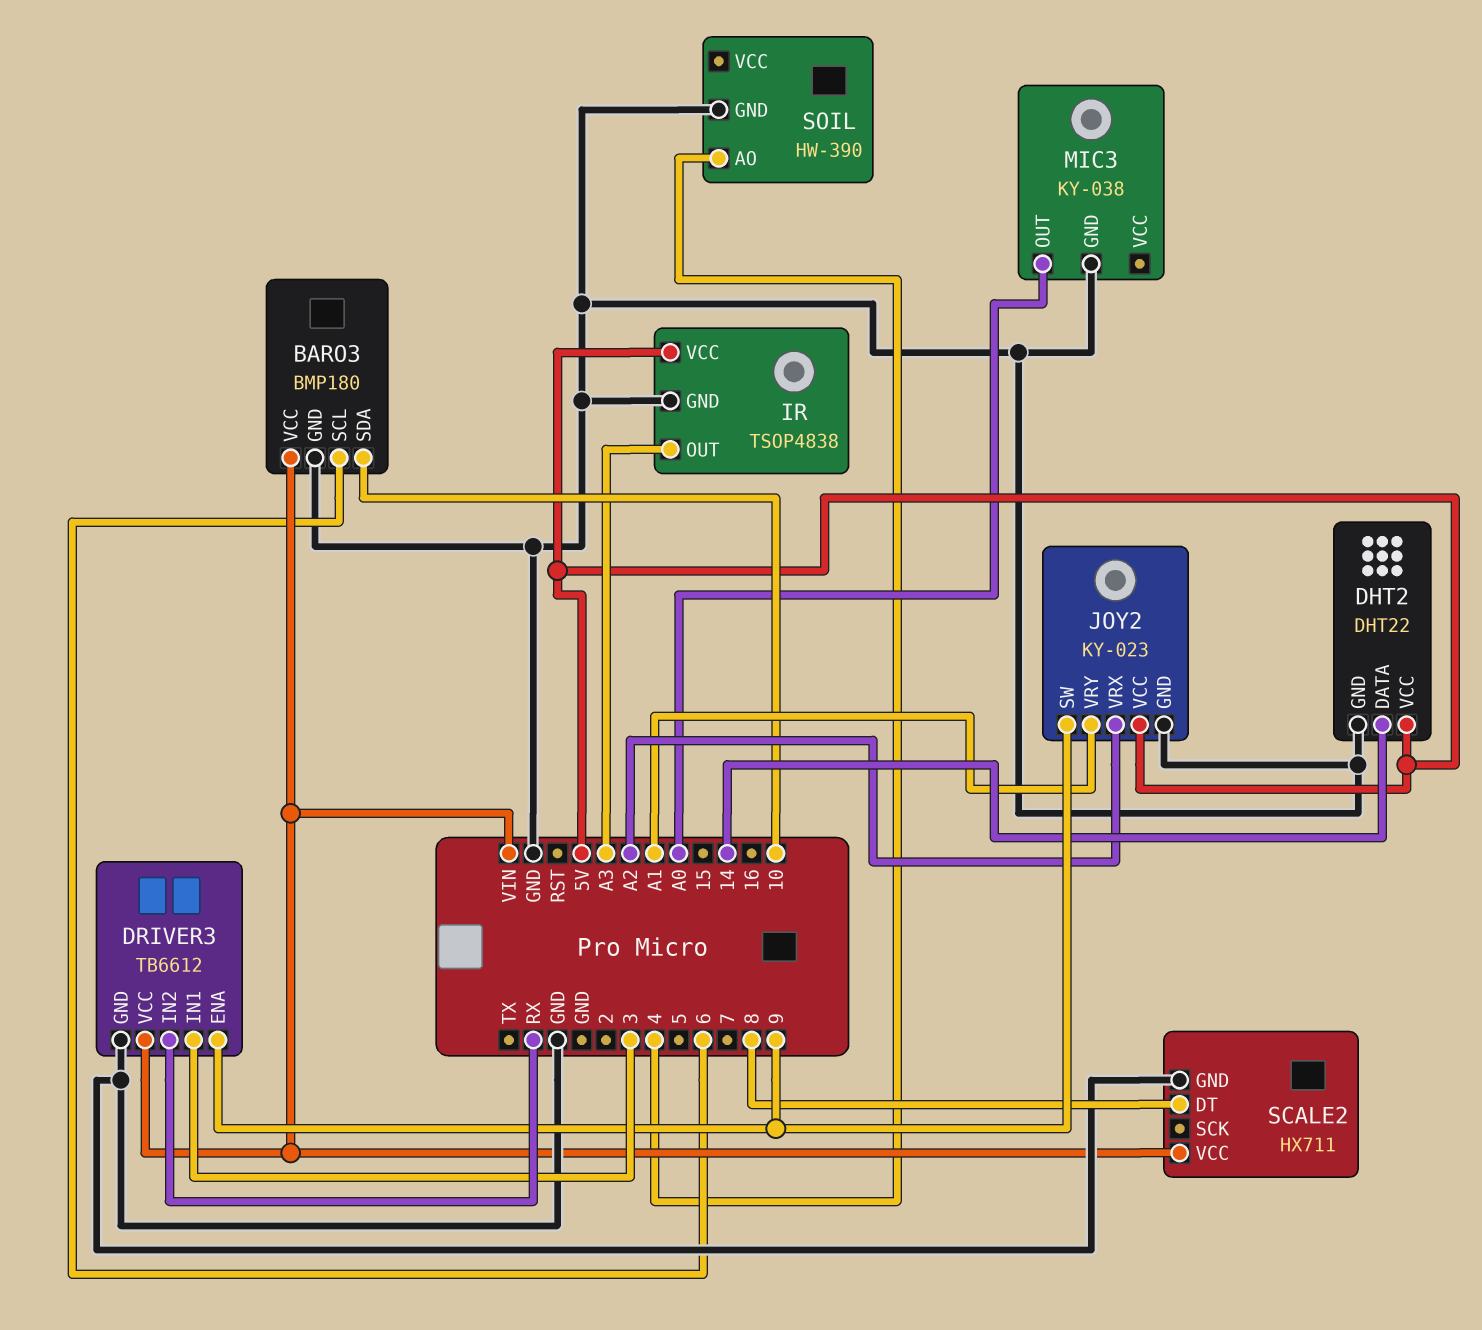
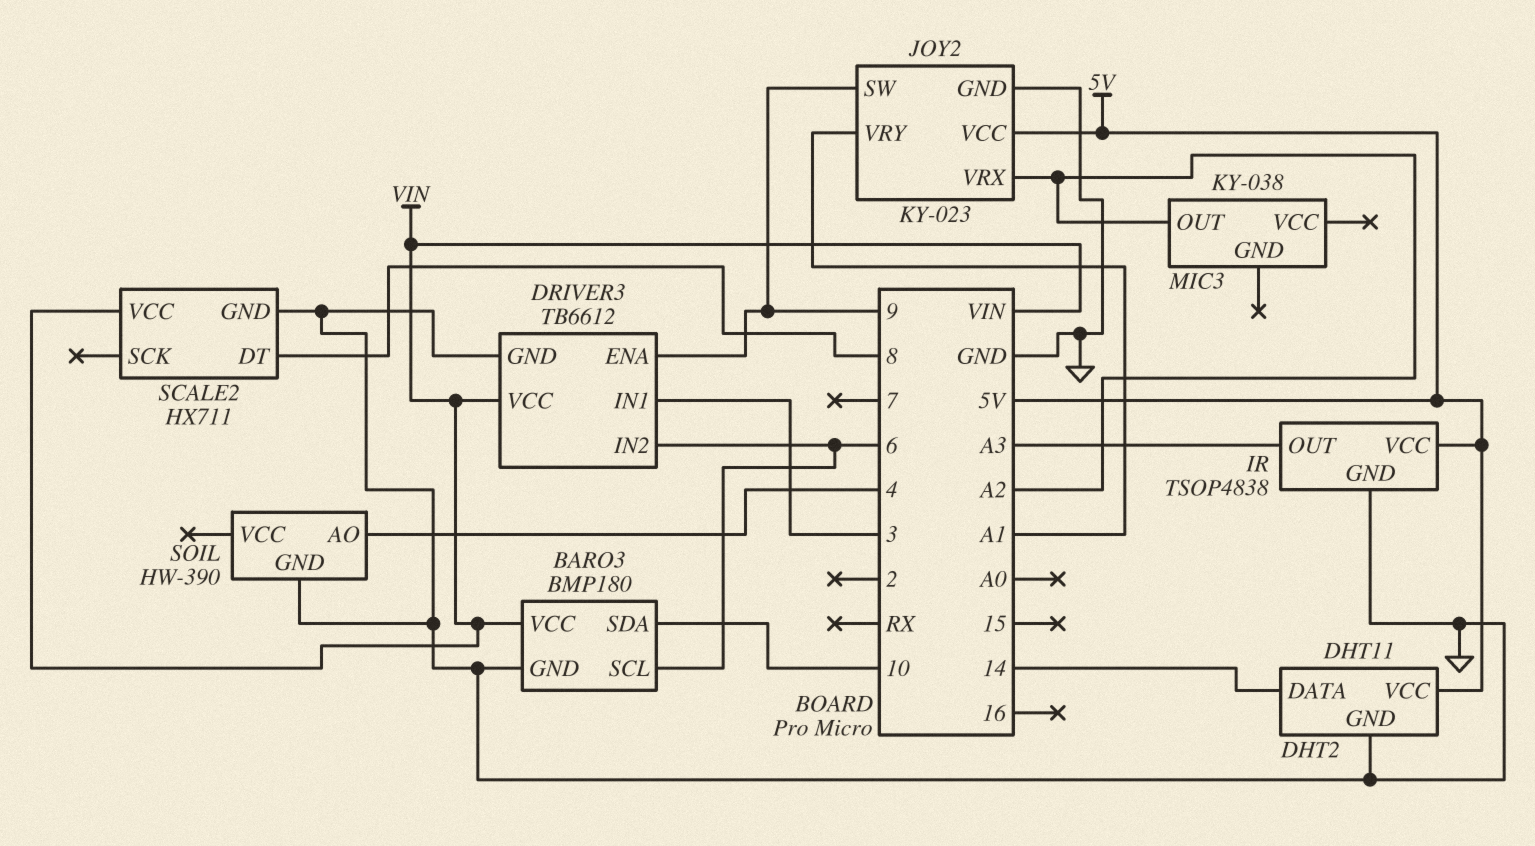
DHT2: DHT22 -> DHT11
DRIVER3 pin IN2: RX -> 6
MIC3 pin GND: GND -> none
MIC3 pin OUT: A0 -> A2

